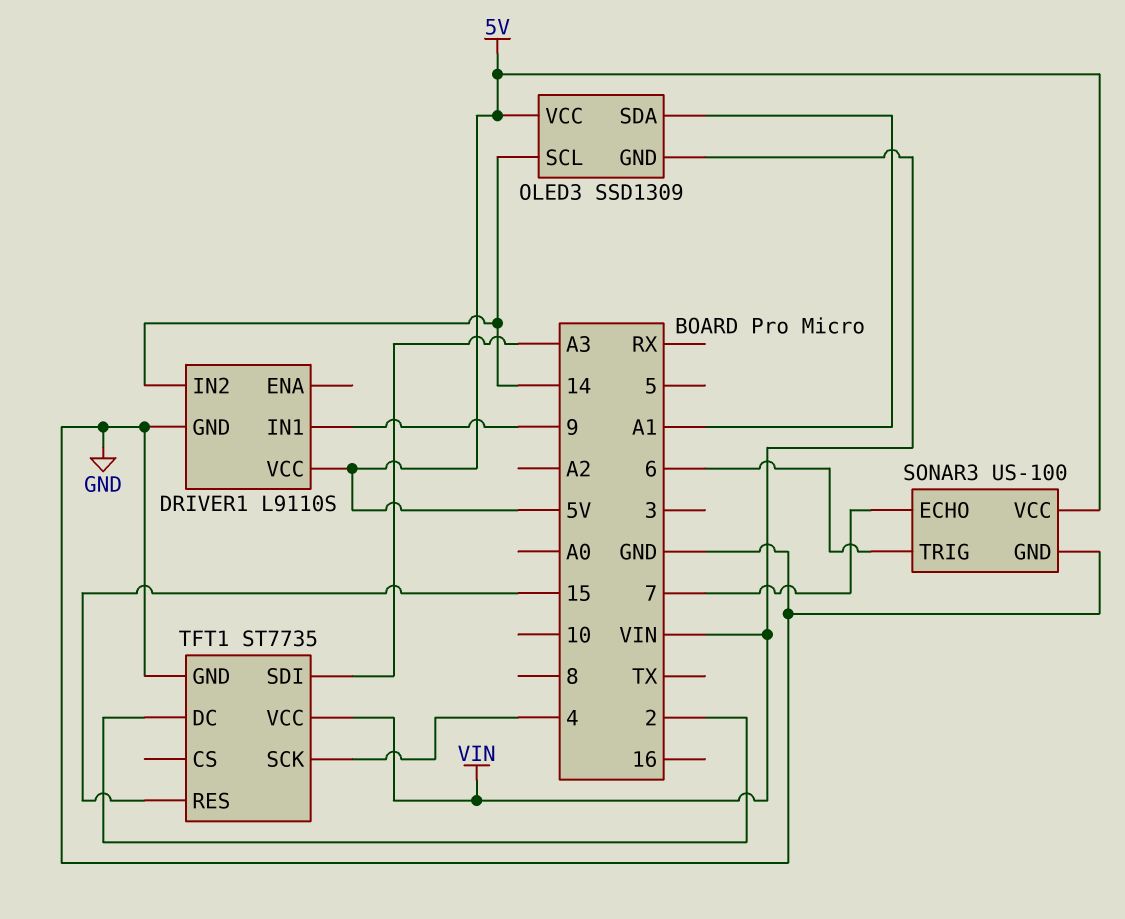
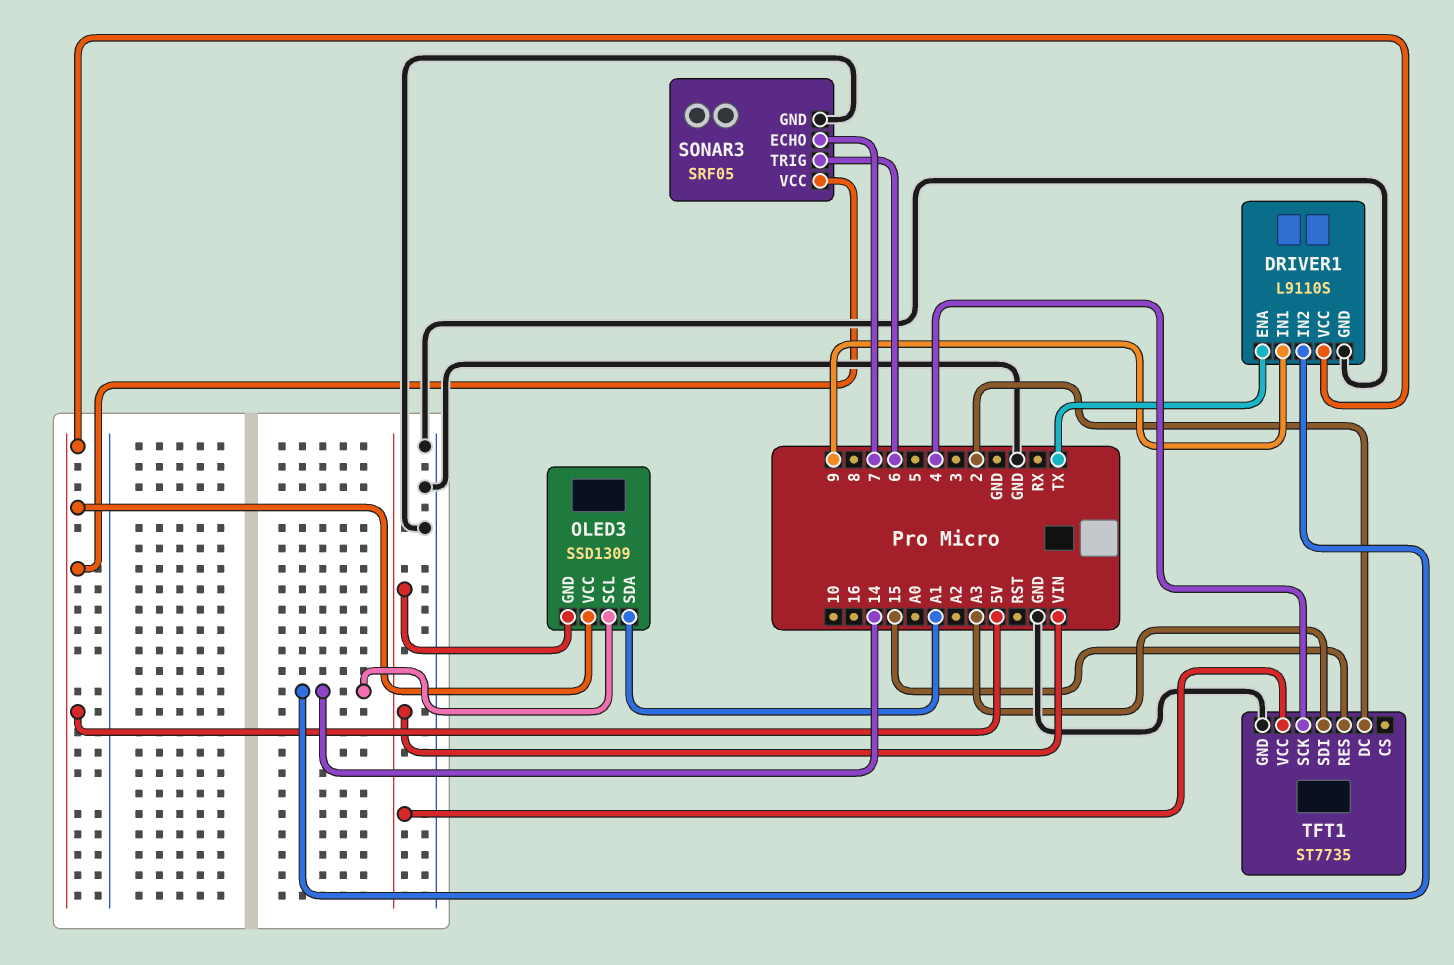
DRIVER1 pin ENA: none -> TX
SONAR3: US-100 -> SRF05

